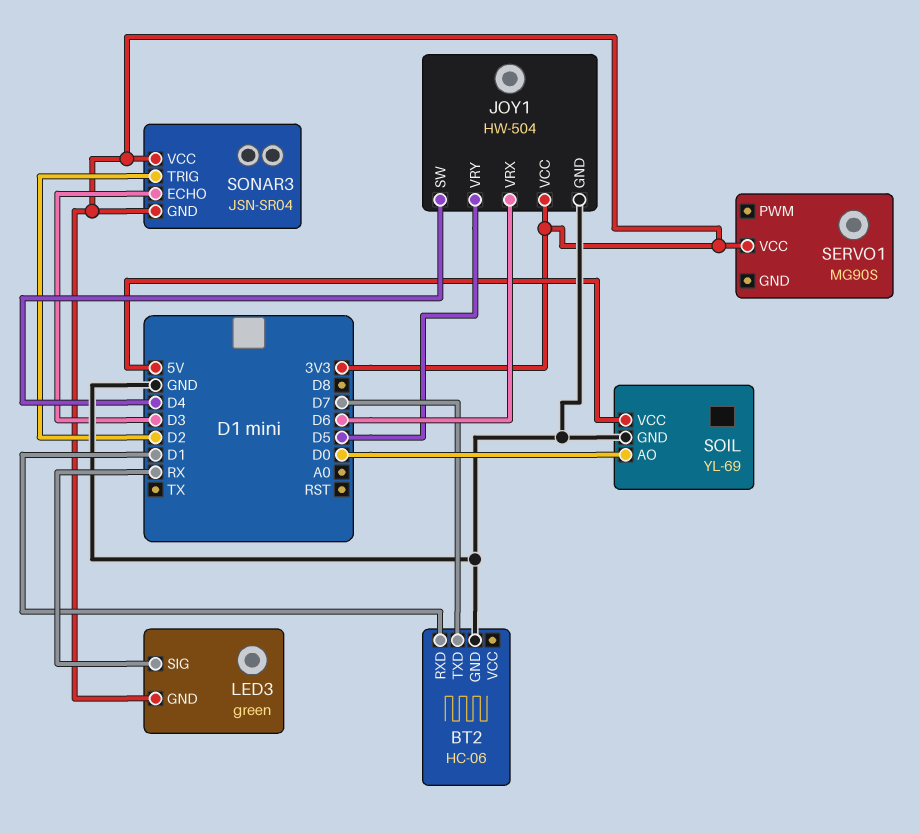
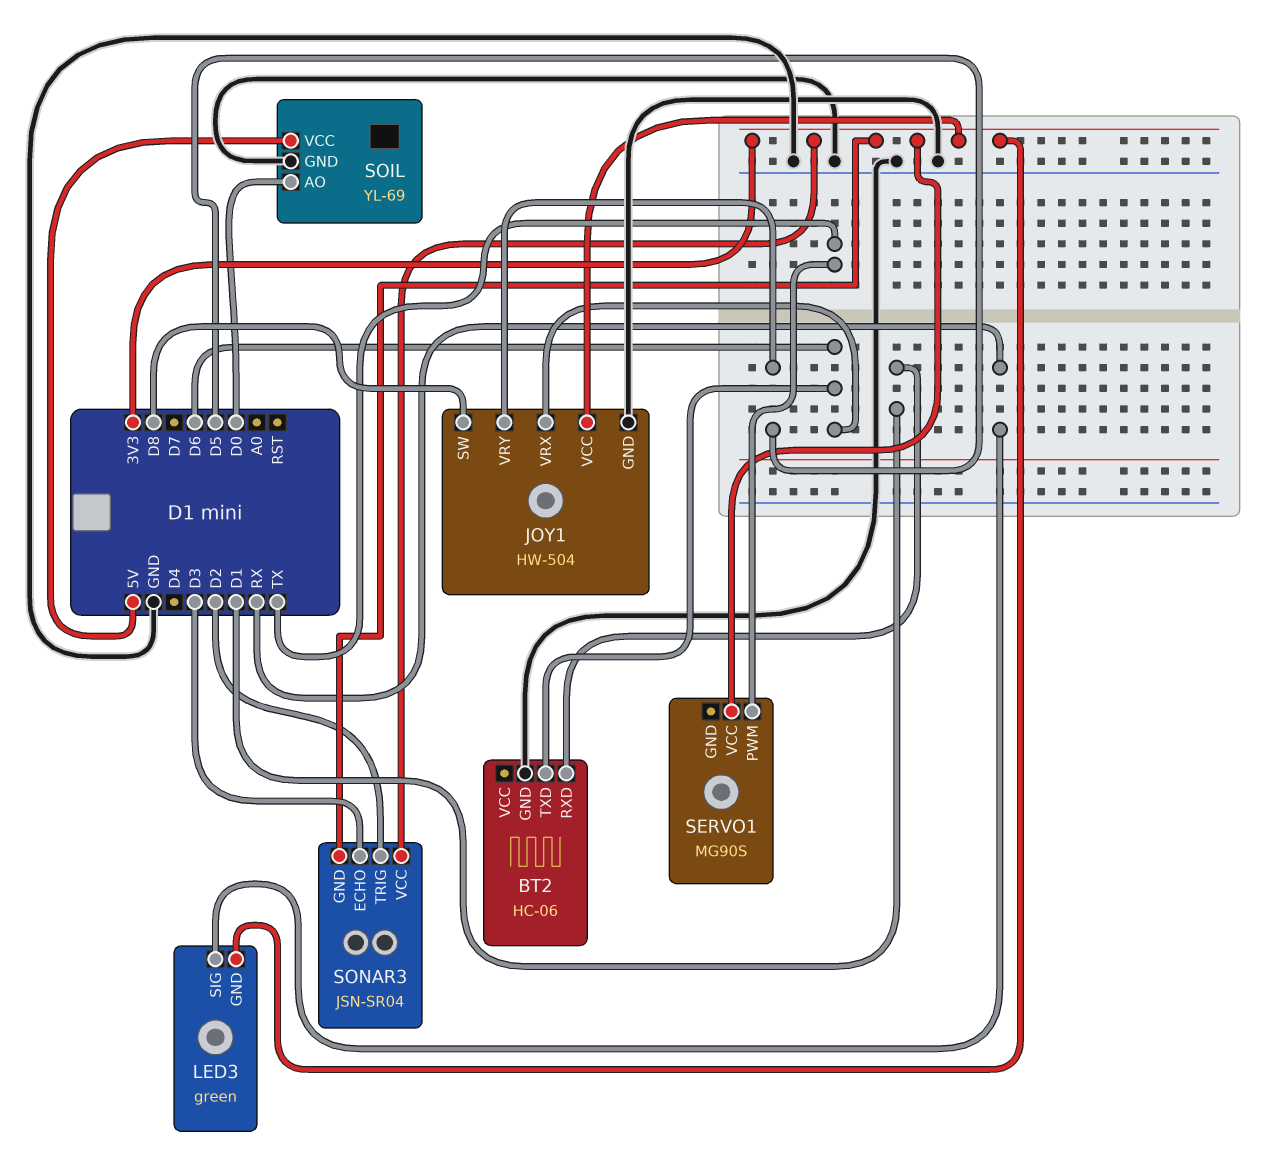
BT2 pin TXD: D7 -> D6
JOY1 pin SW: D4 -> D8
SERVO1 pin PWM: none -> TX

